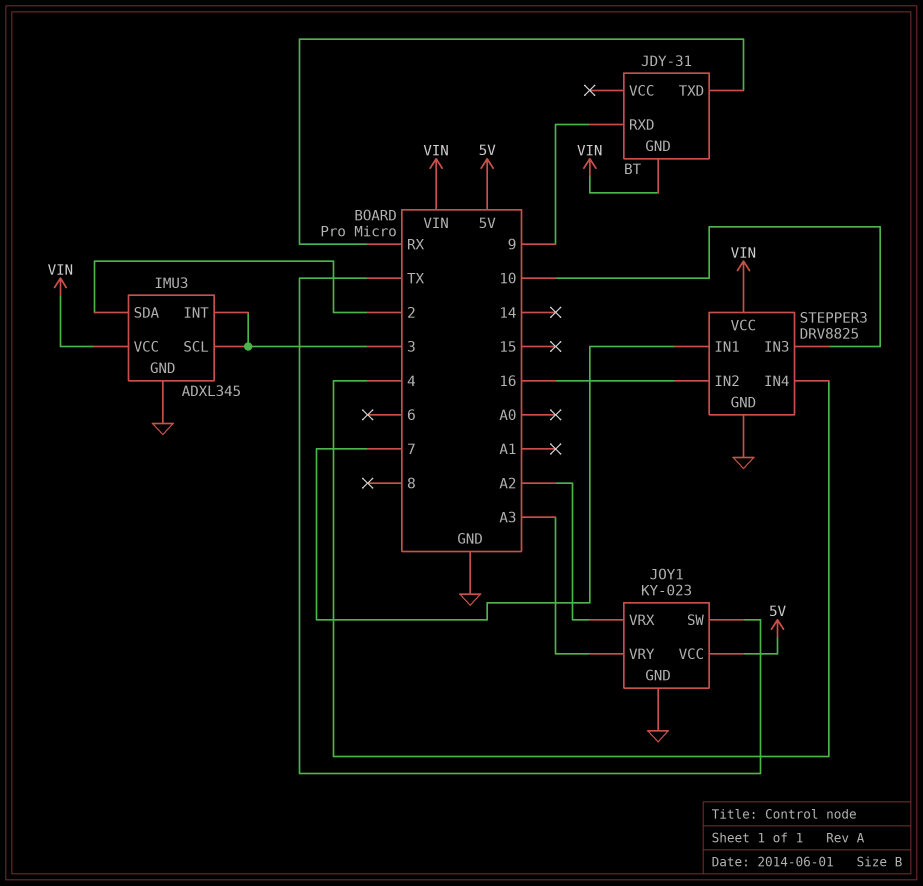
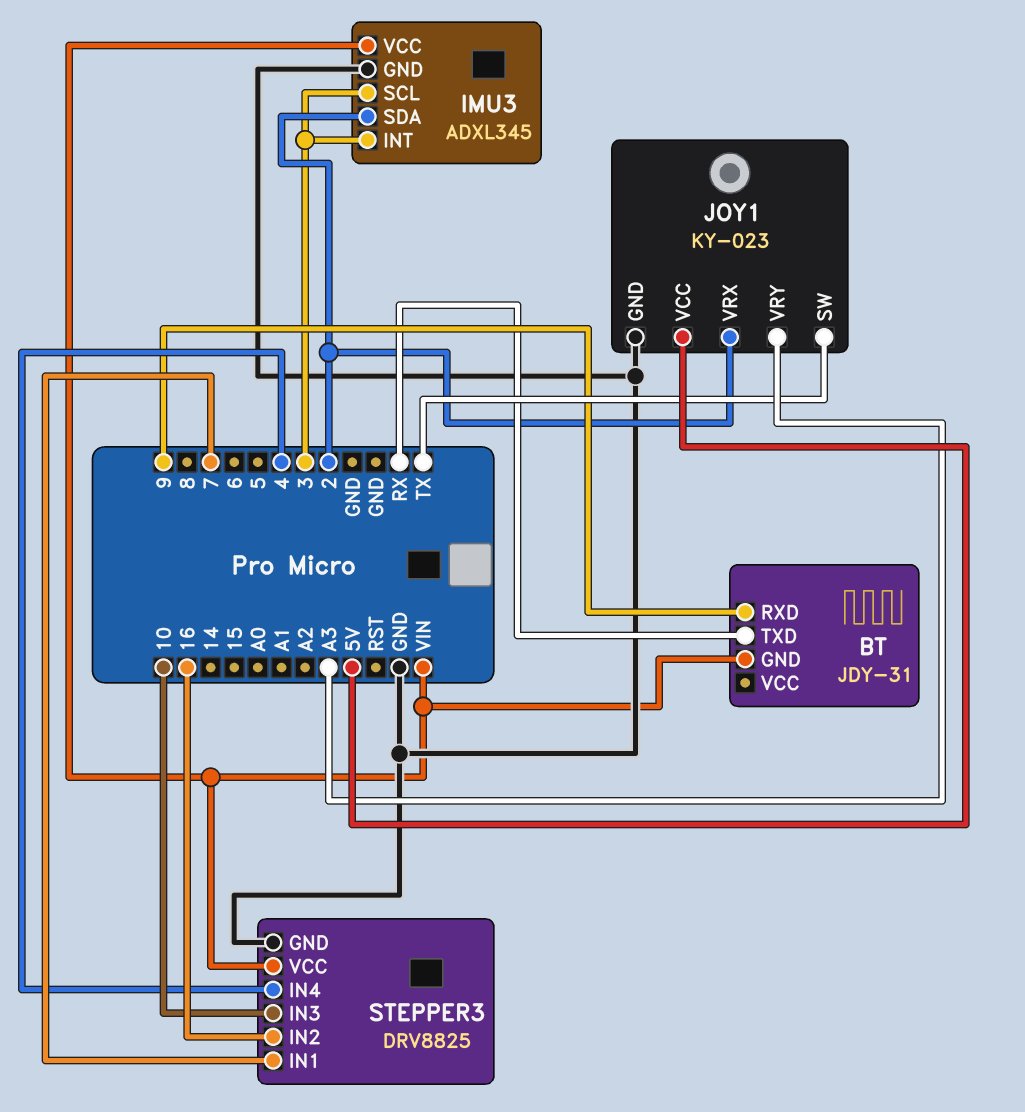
JOY1 pin VRX: A2 -> 2

